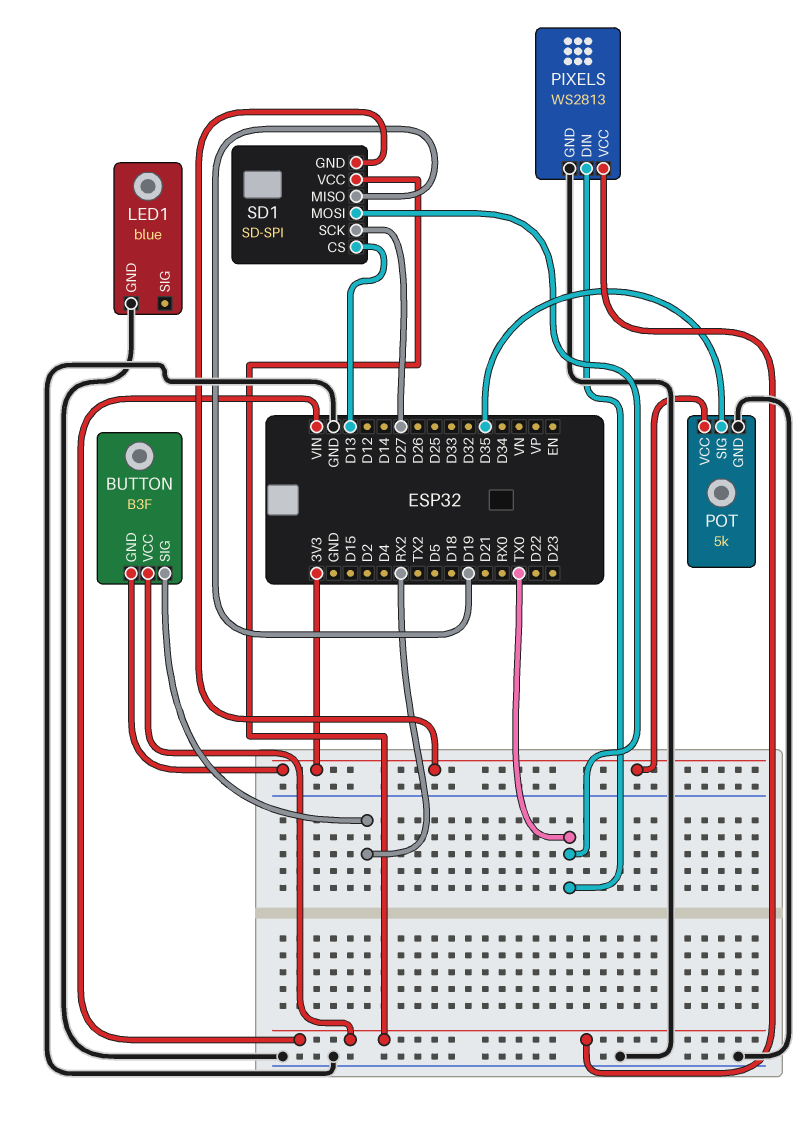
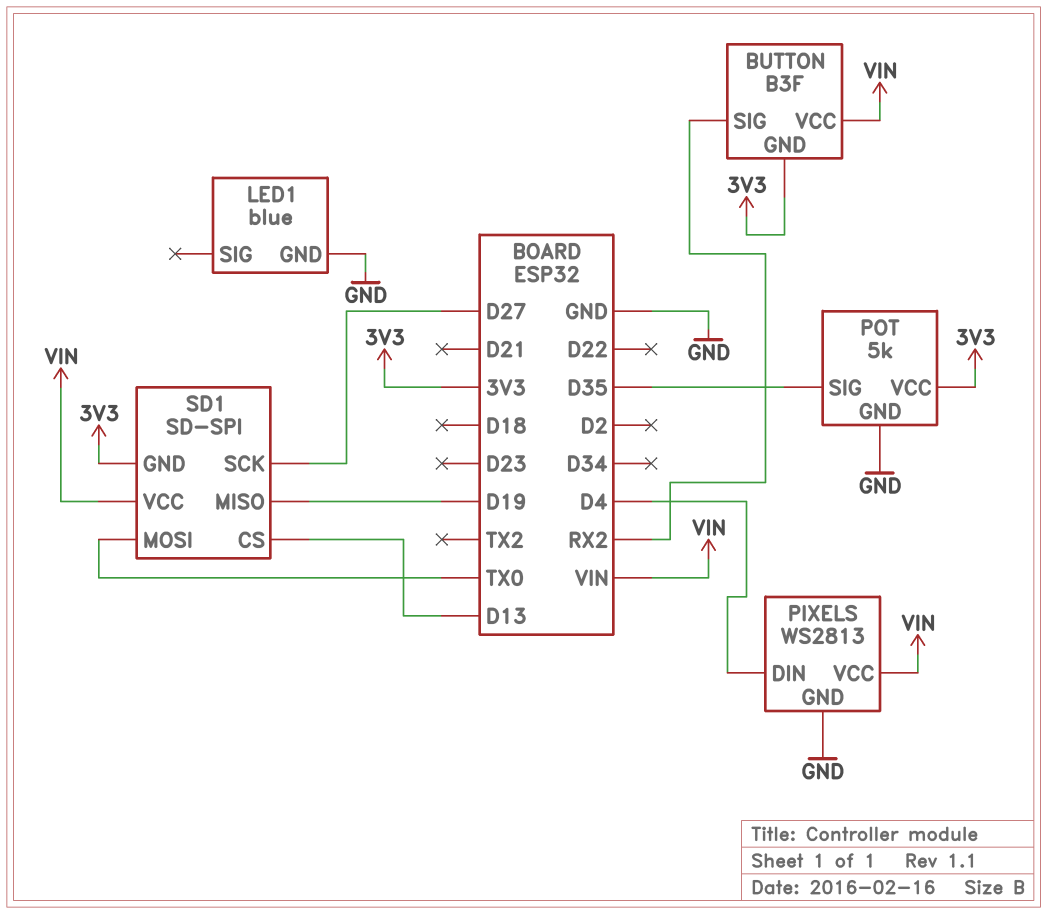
PIXELS pin DIN: TX0 -> D4

